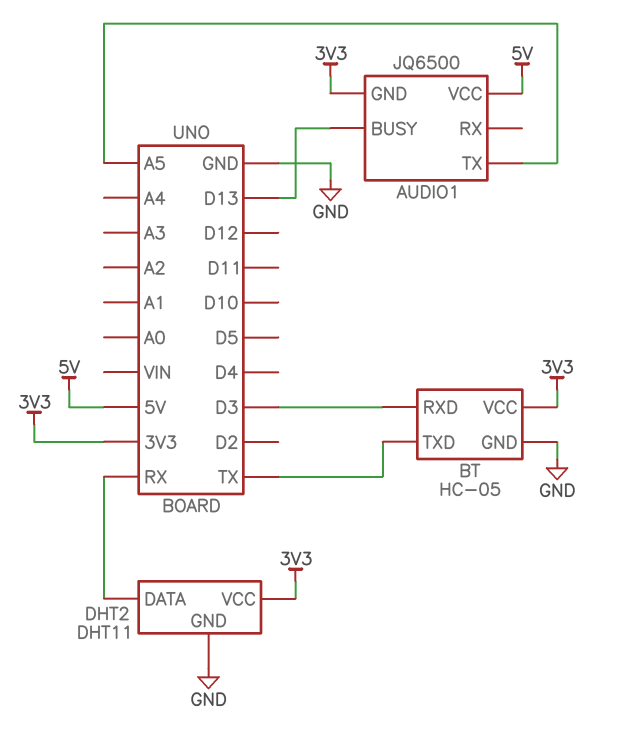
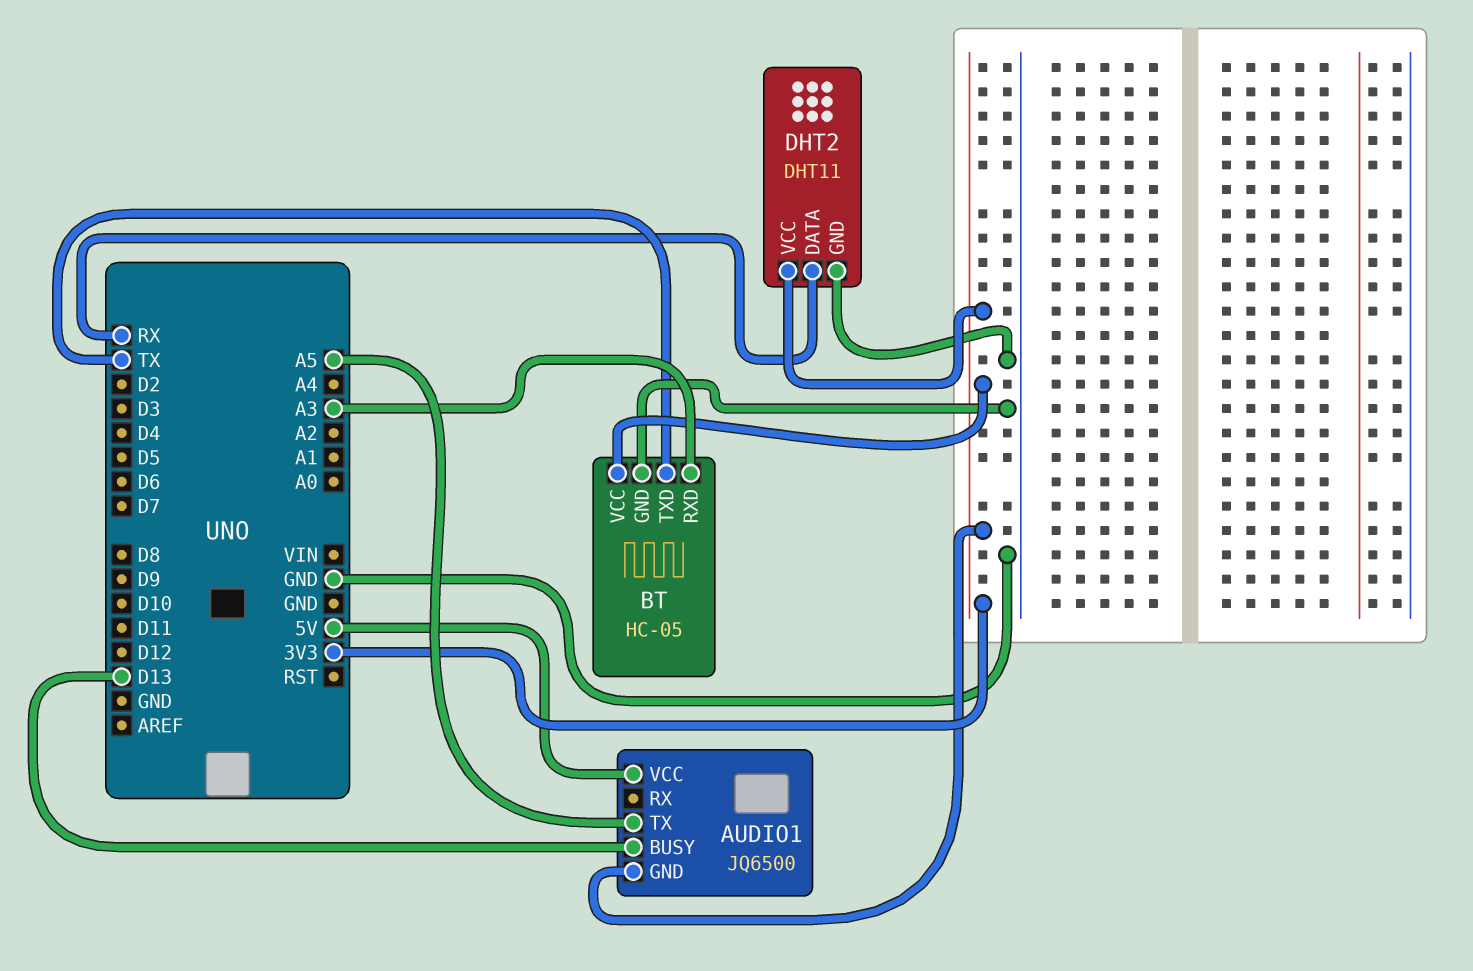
BT pin RXD: D3 -> A3

